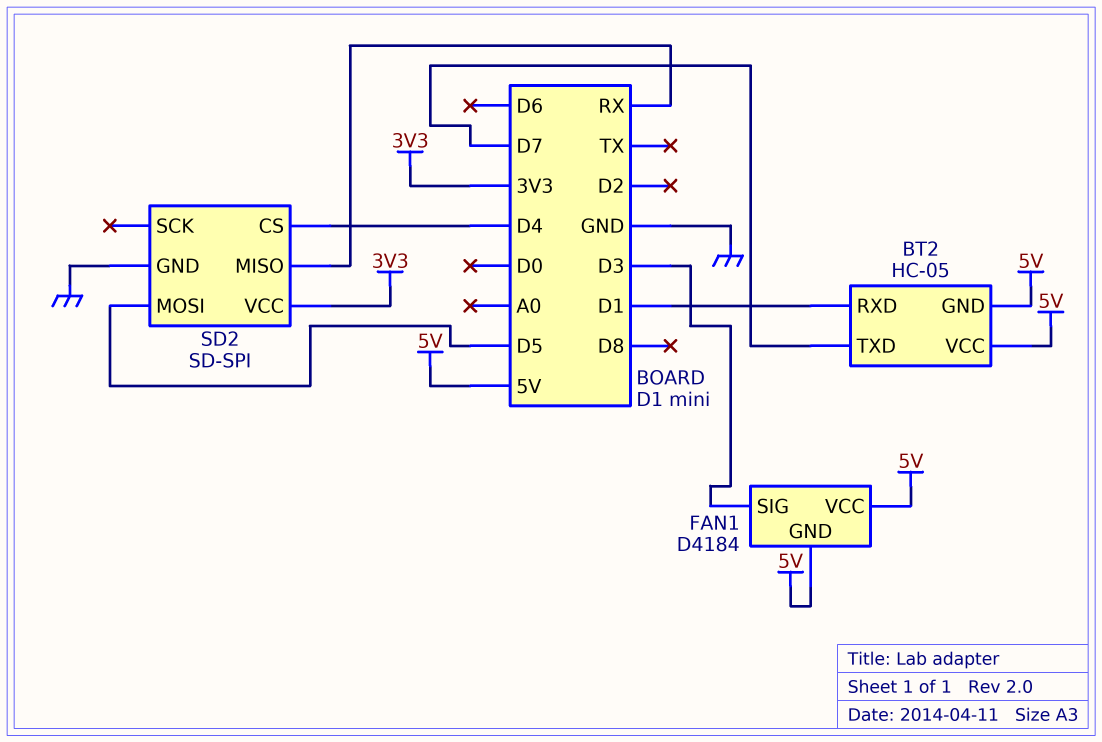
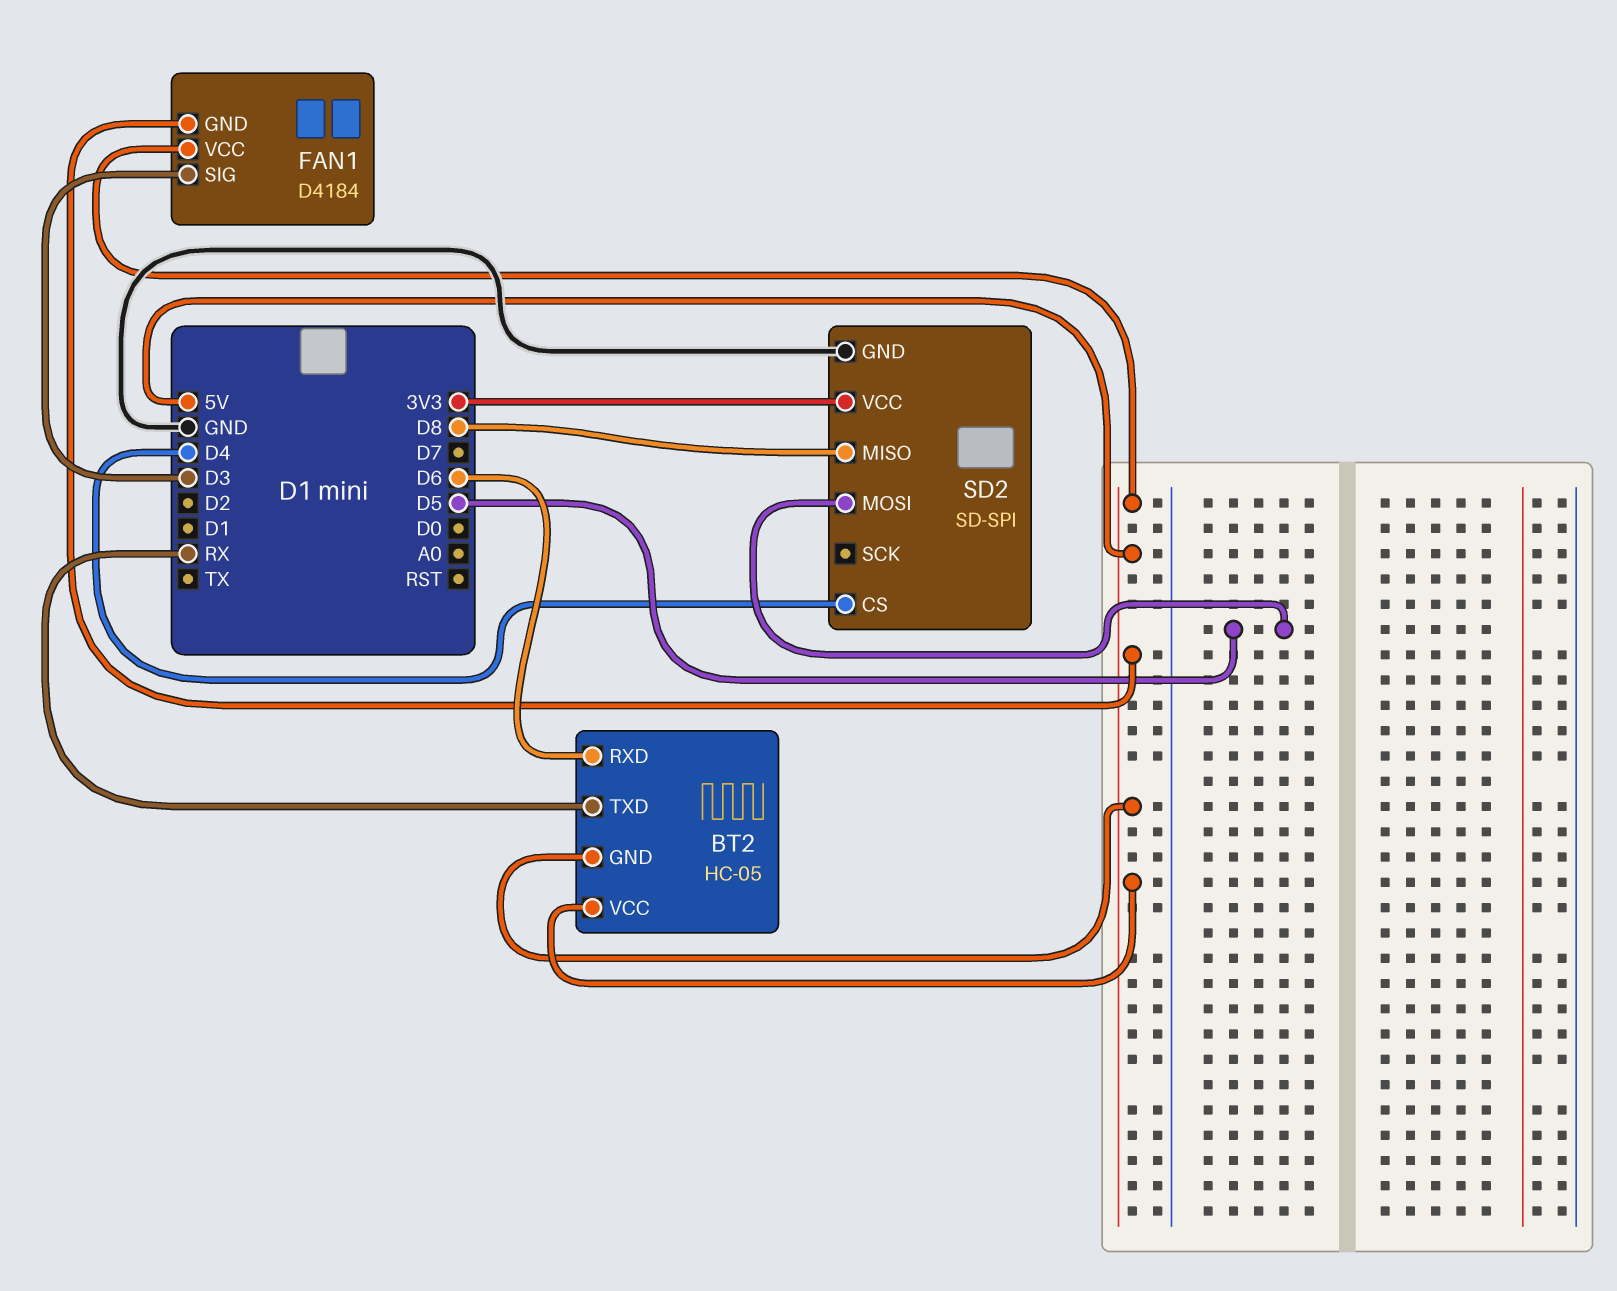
BT2 pin RXD: D1 -> D6
BT2 pin TXD: D7 -> RX
SD2 pin MISO: RX -> D8

